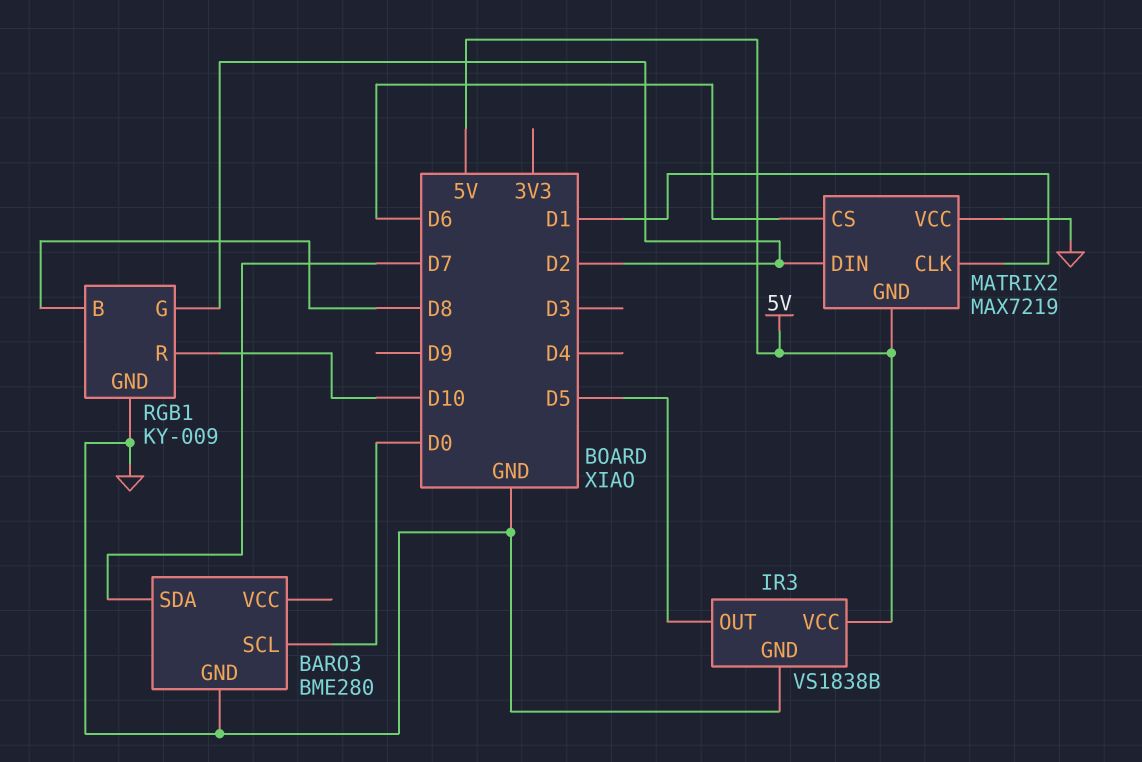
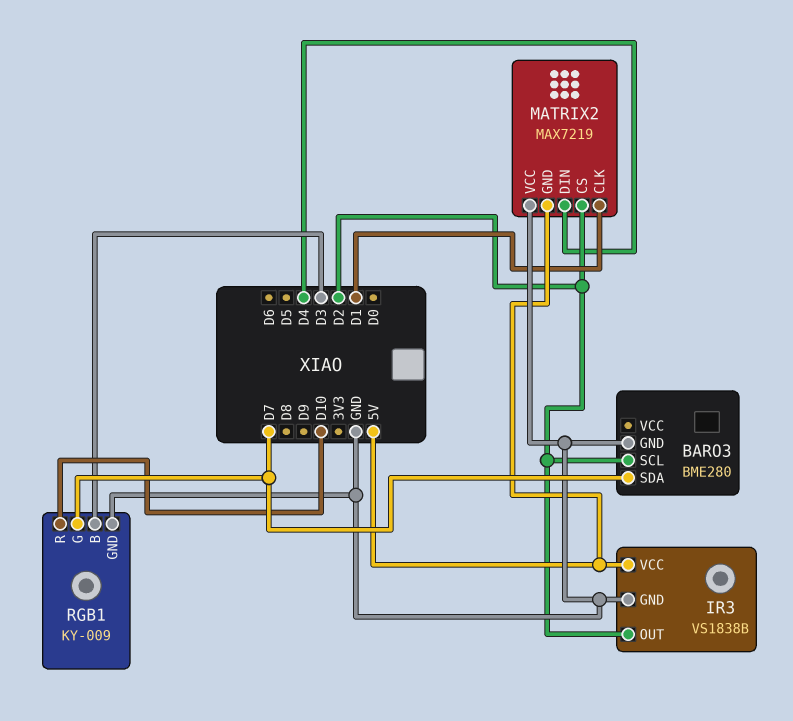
BARO3 pin SCL: D0 -> D2
IR3 pin OUT: D5 -> D2
MATRIX2 pin CS: D6 -> D2
MATRIX2 pin DIN: D2 -> D4
RGB1 pin B: D8 -> D3
RGB1 pin G: D2 -> D7

